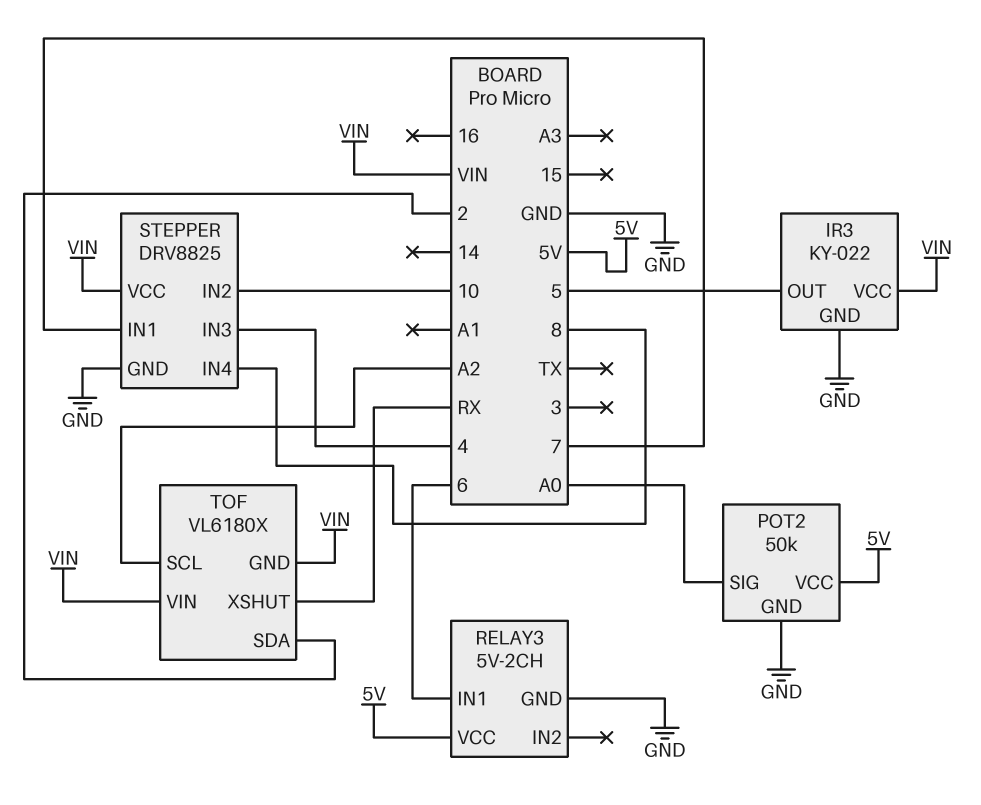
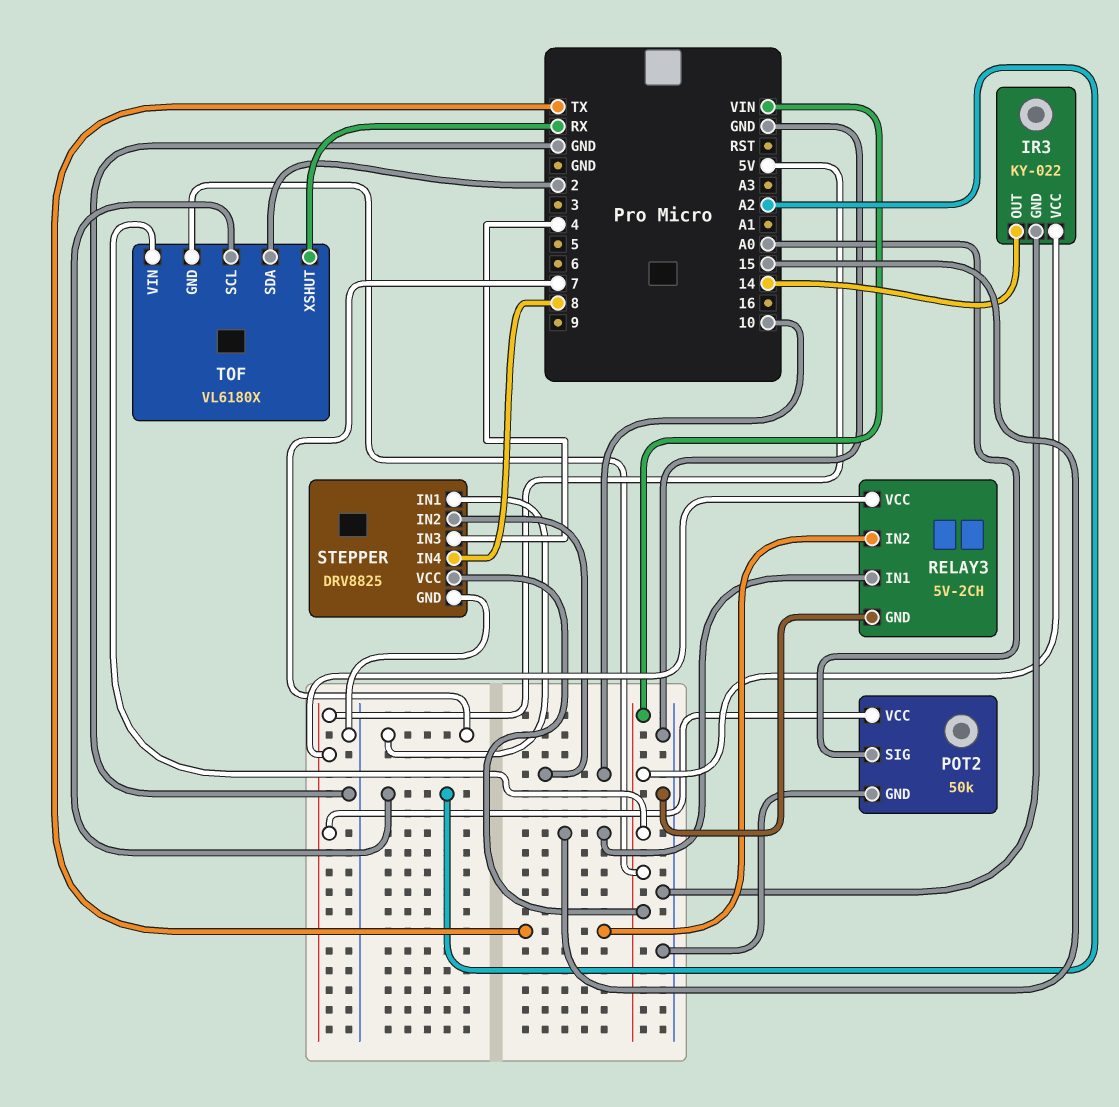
IR3 pin OUT: 5 -> 14
RELAY3 pin IN1: 6 -> 15
RELAY3 pin IN2: none -> TX

